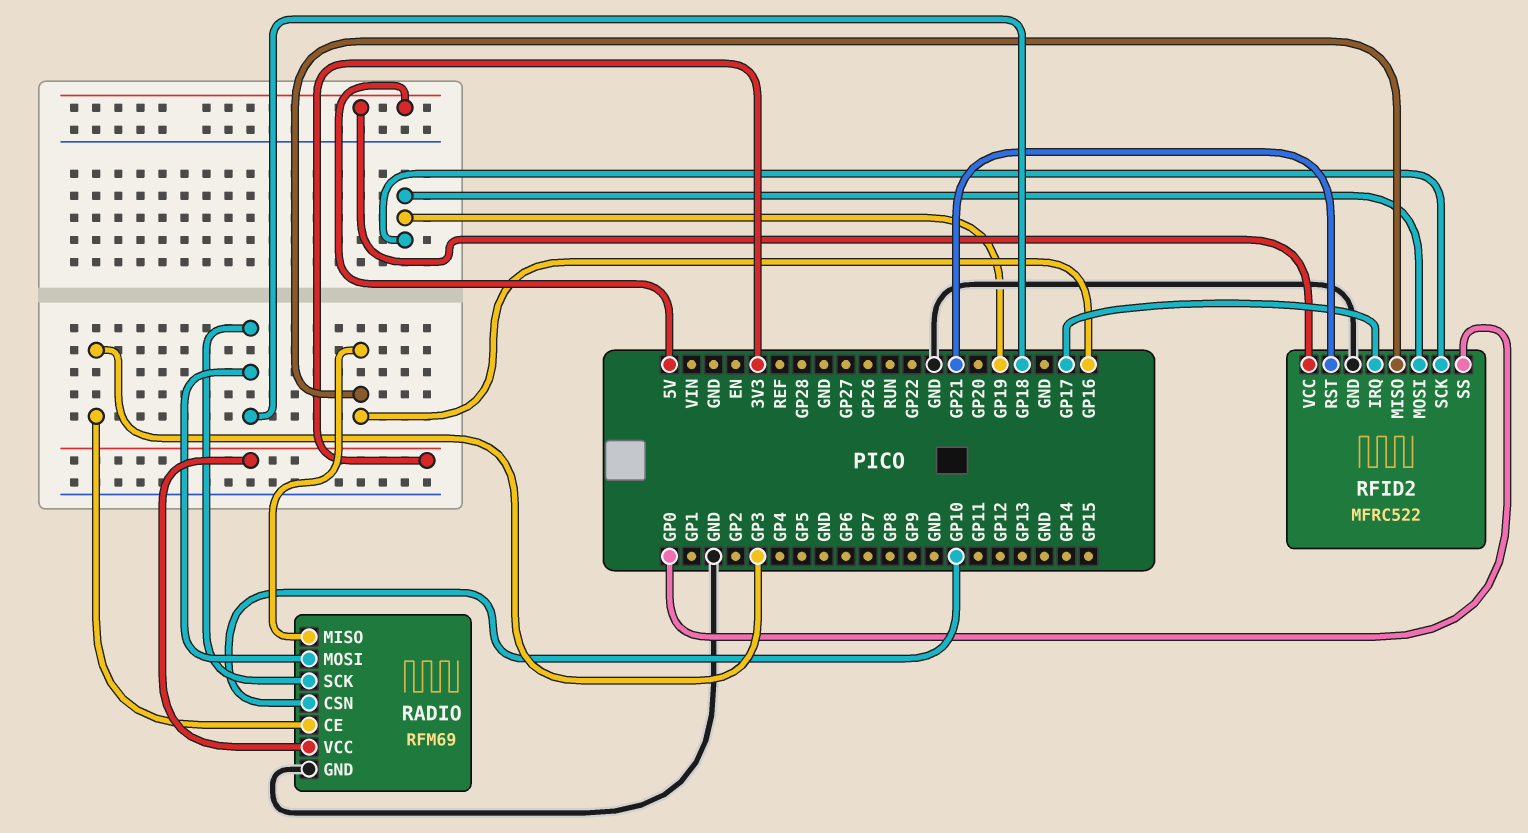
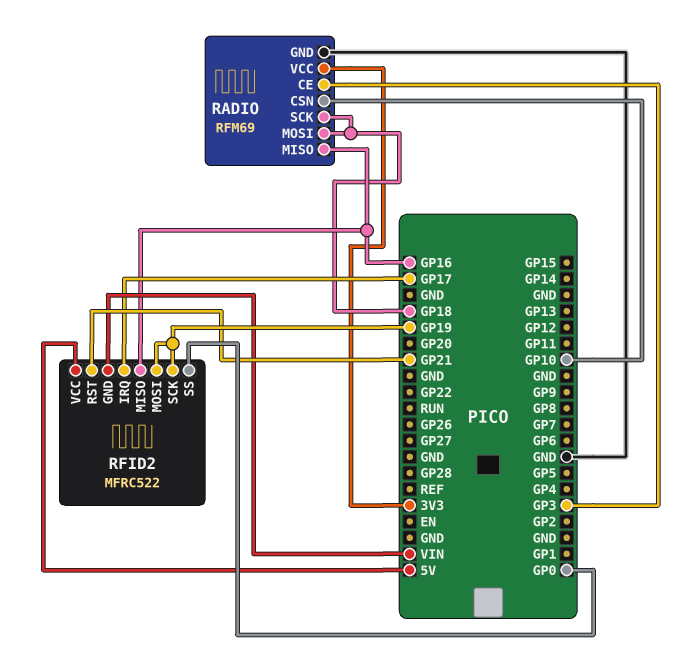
RFID2 pin GND: GND -> VIN

